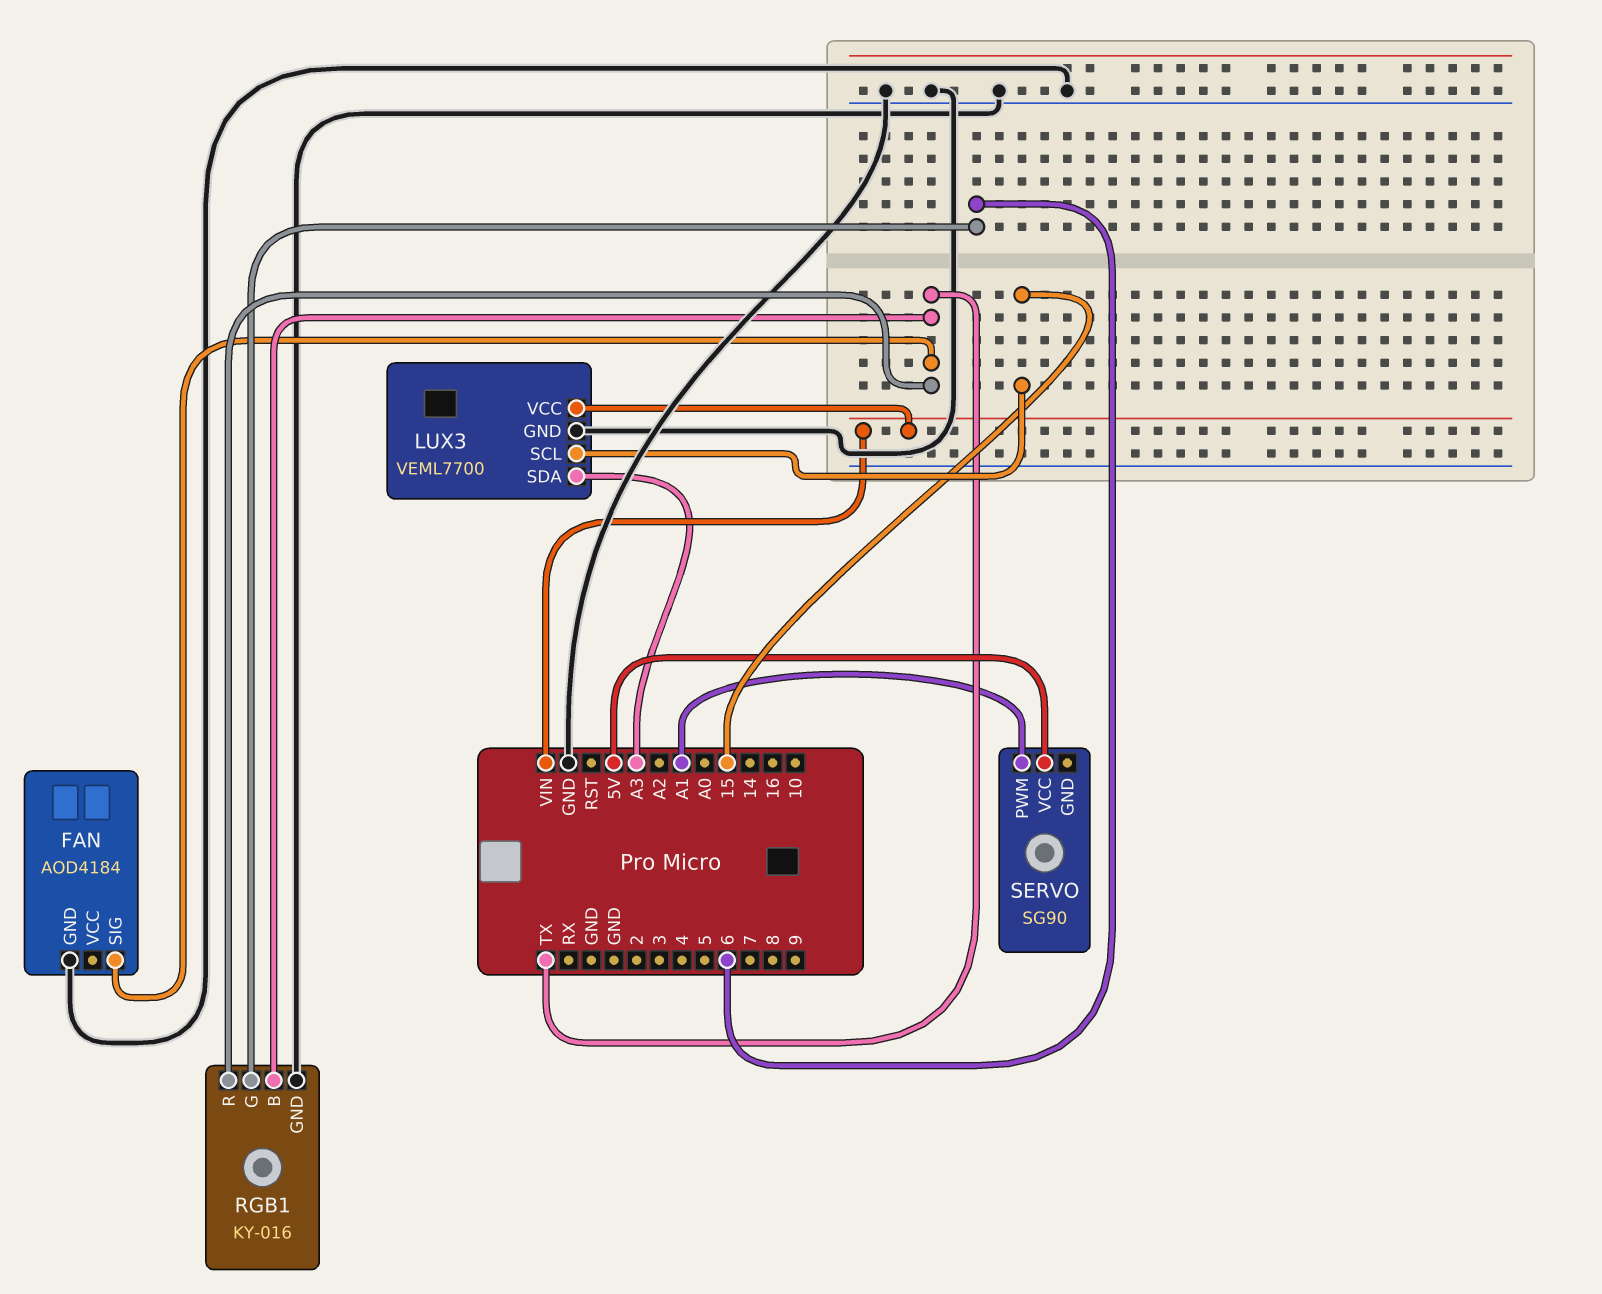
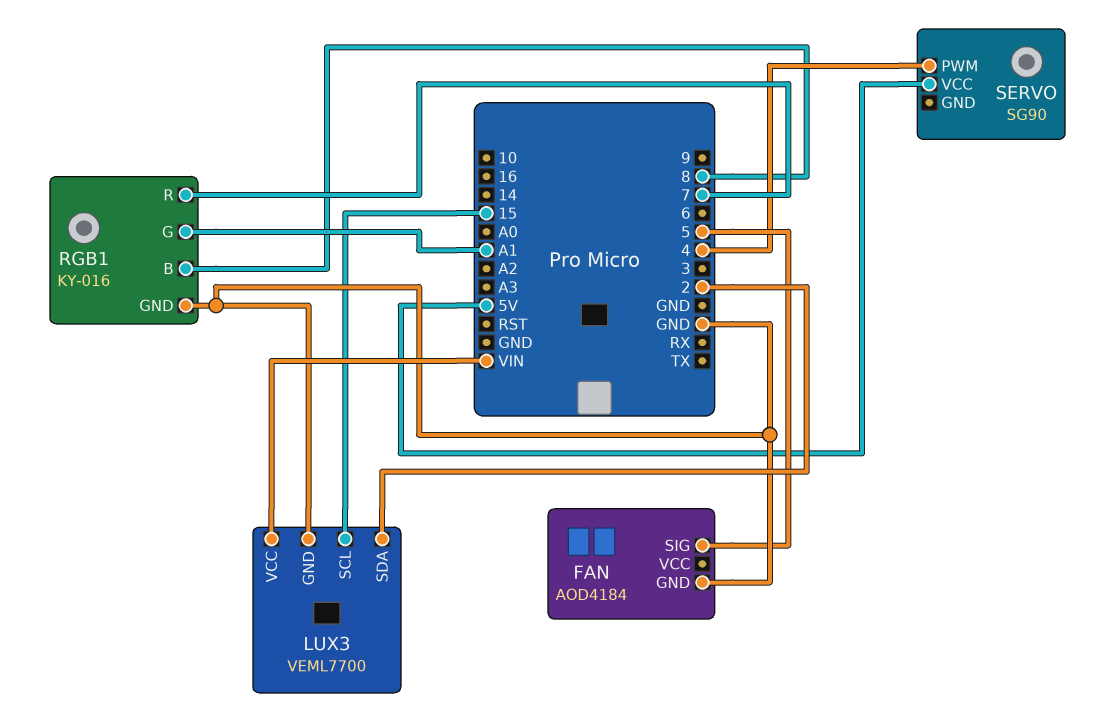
FAN pin SIG: TX -> 5
LUX3 pin SDA: A3 -> 2
RGB1 pin B: TX -> 8
RGB1 pin G: 6 -> A1
RGB1 pin R: TX -> 7
SERVO pin PWM: A1 -> 4

